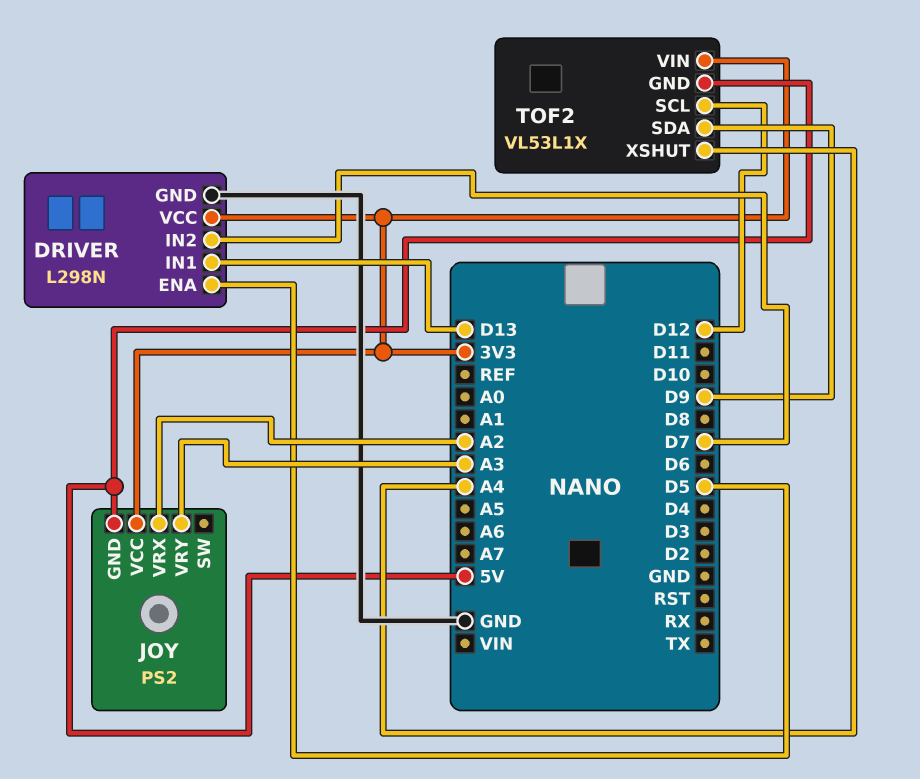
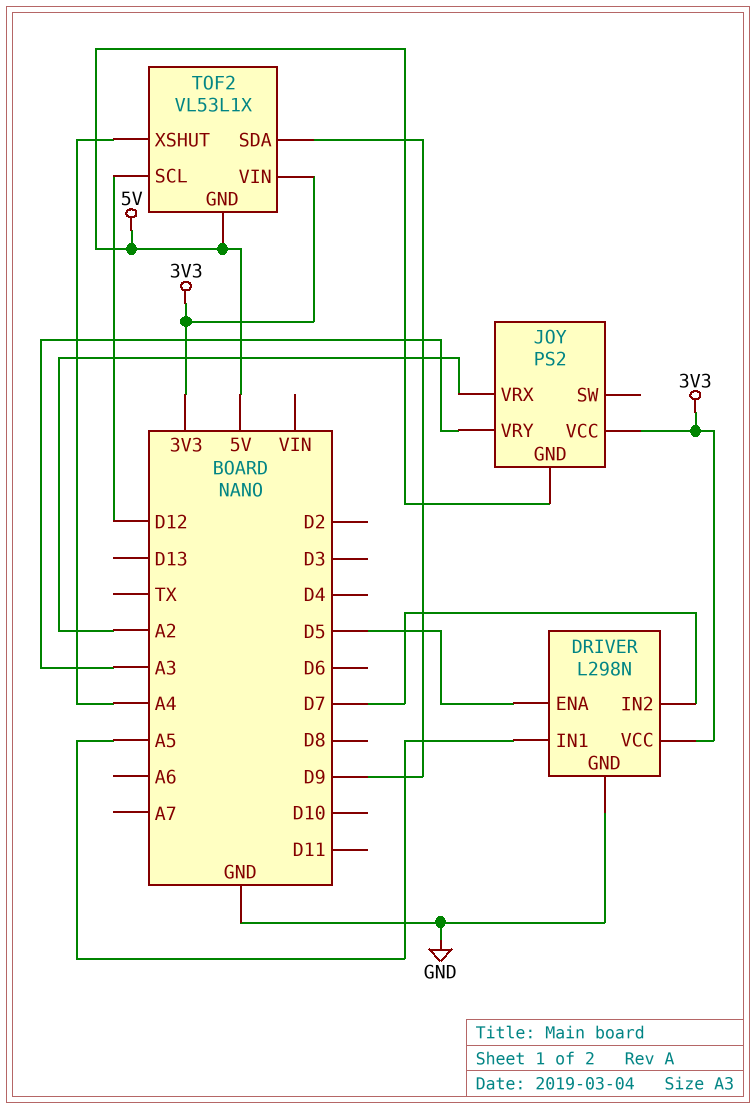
DRIVER pin IN1: D13 -> A5

